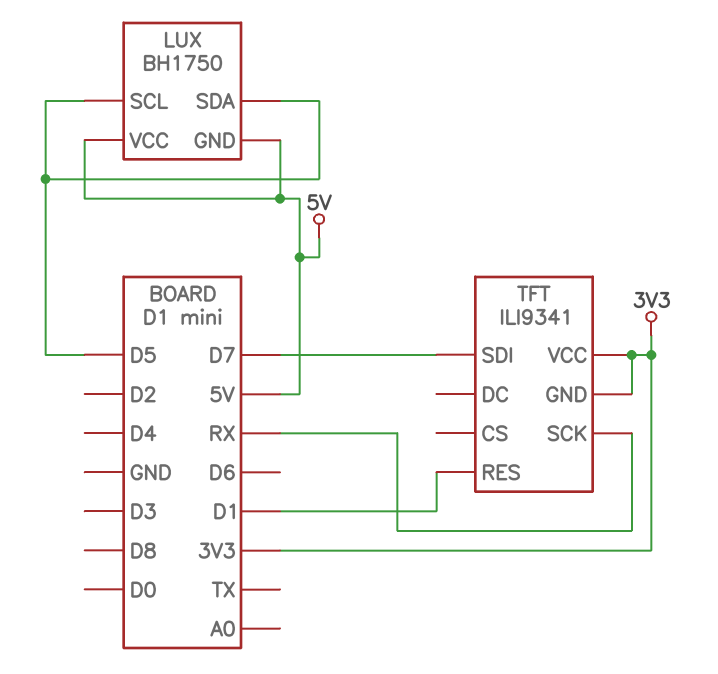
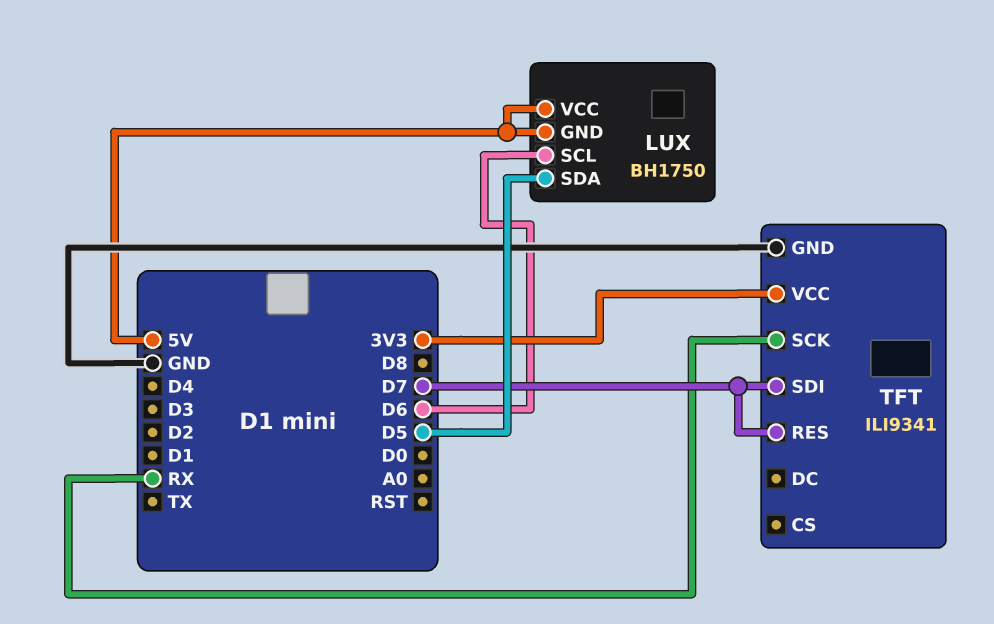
LUX pin SCL: D5 -> D6
TFT pin GND: 3V3 -> GND
TFT pin RES: D1 -> D7

